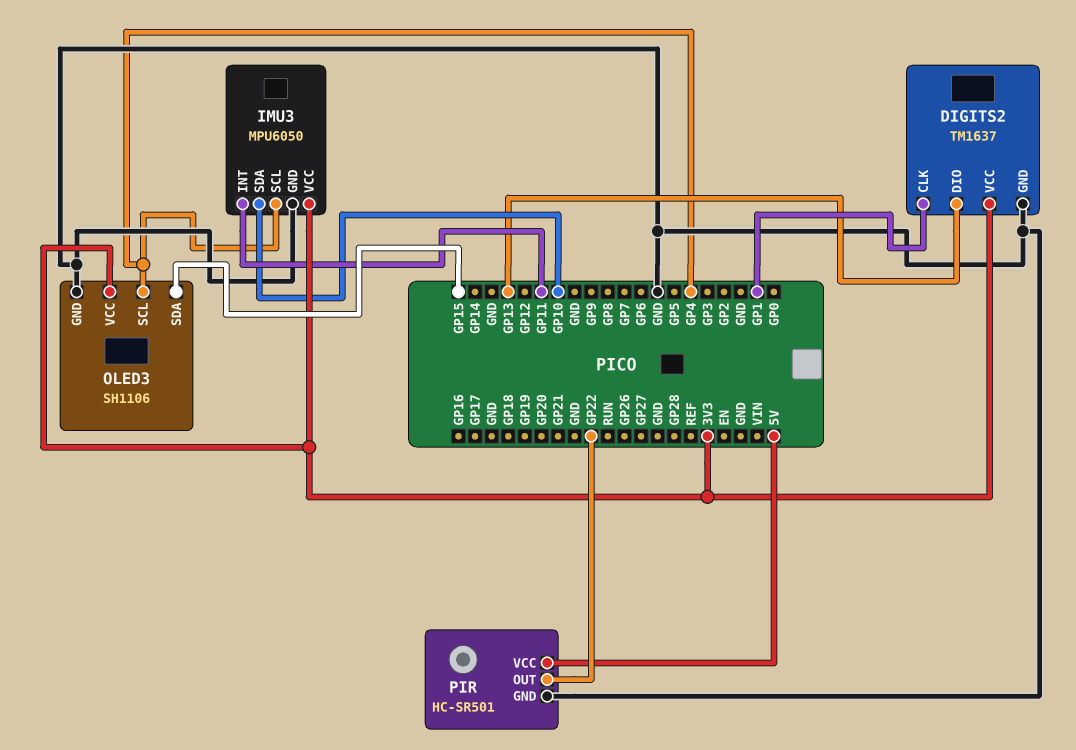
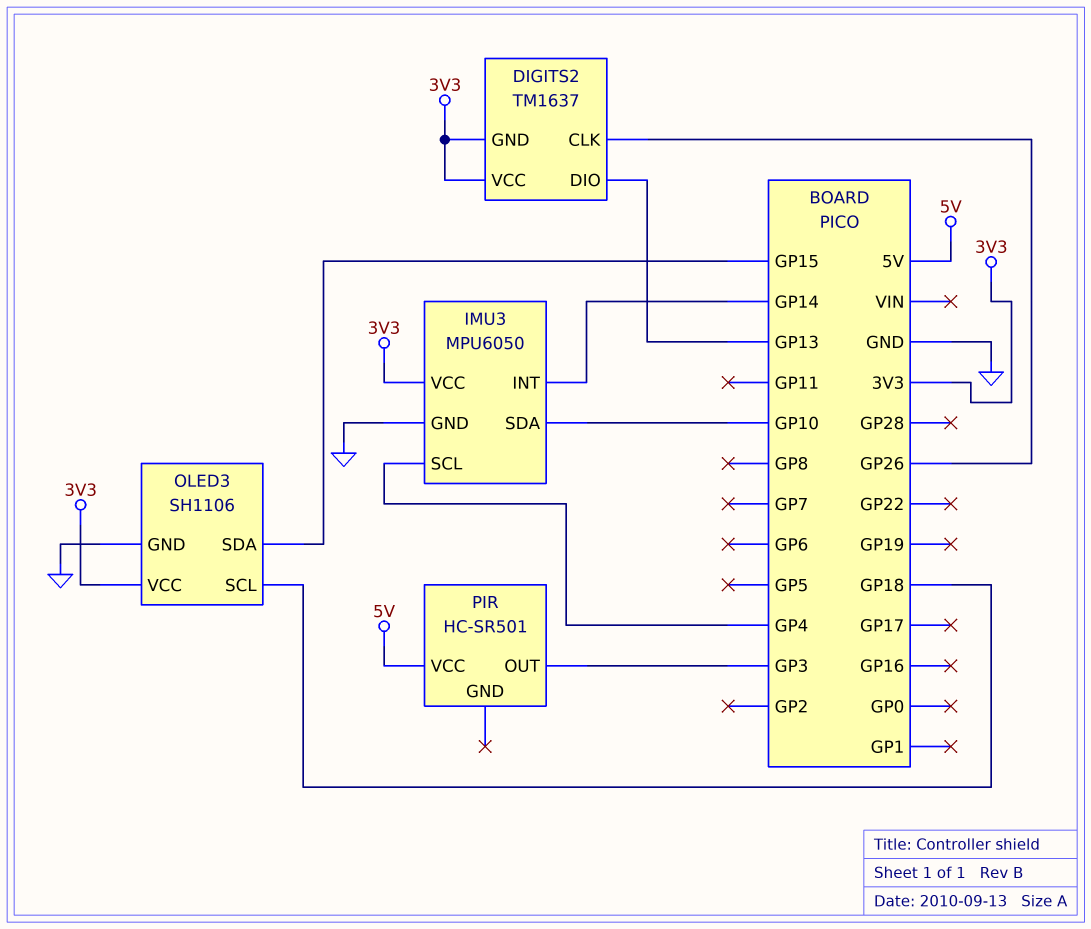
DIGITS2 pin CLK: GP1 -> GP26
DIGITS2 pin GND: GND -> 3V3
IMU3 pin INT: GP11 -> GP14
OLED3 pin SCL: GP4 -> GP18
PIR pin GND: GND -> none
PIR pin OUT: GP22 -> GP3

